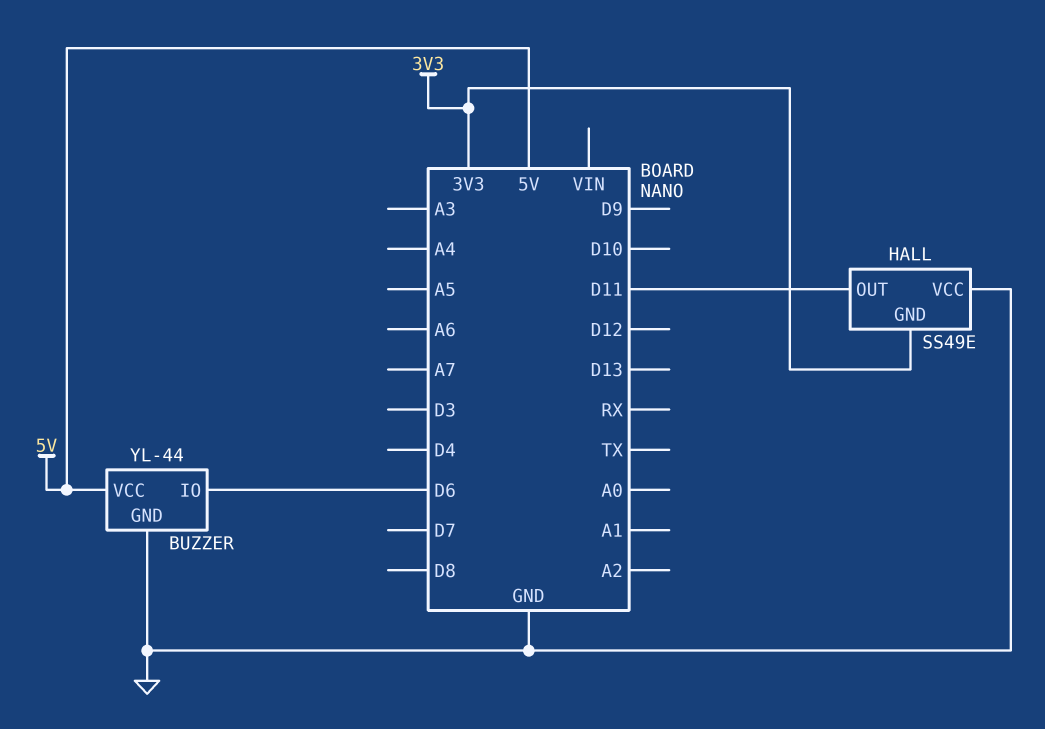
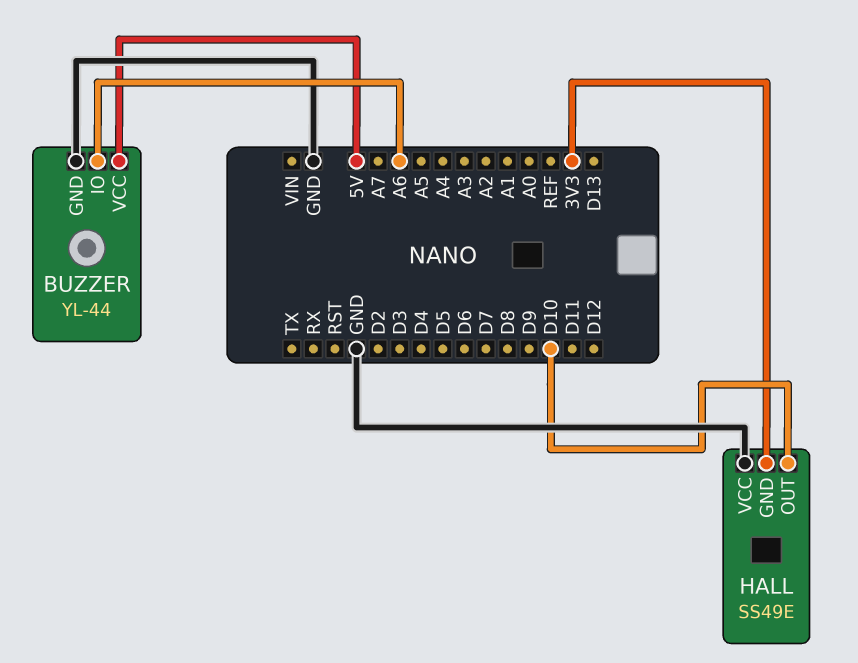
BUZZER pin IO: D6 -> A6
HALL pin OUT: D11 -> D10

